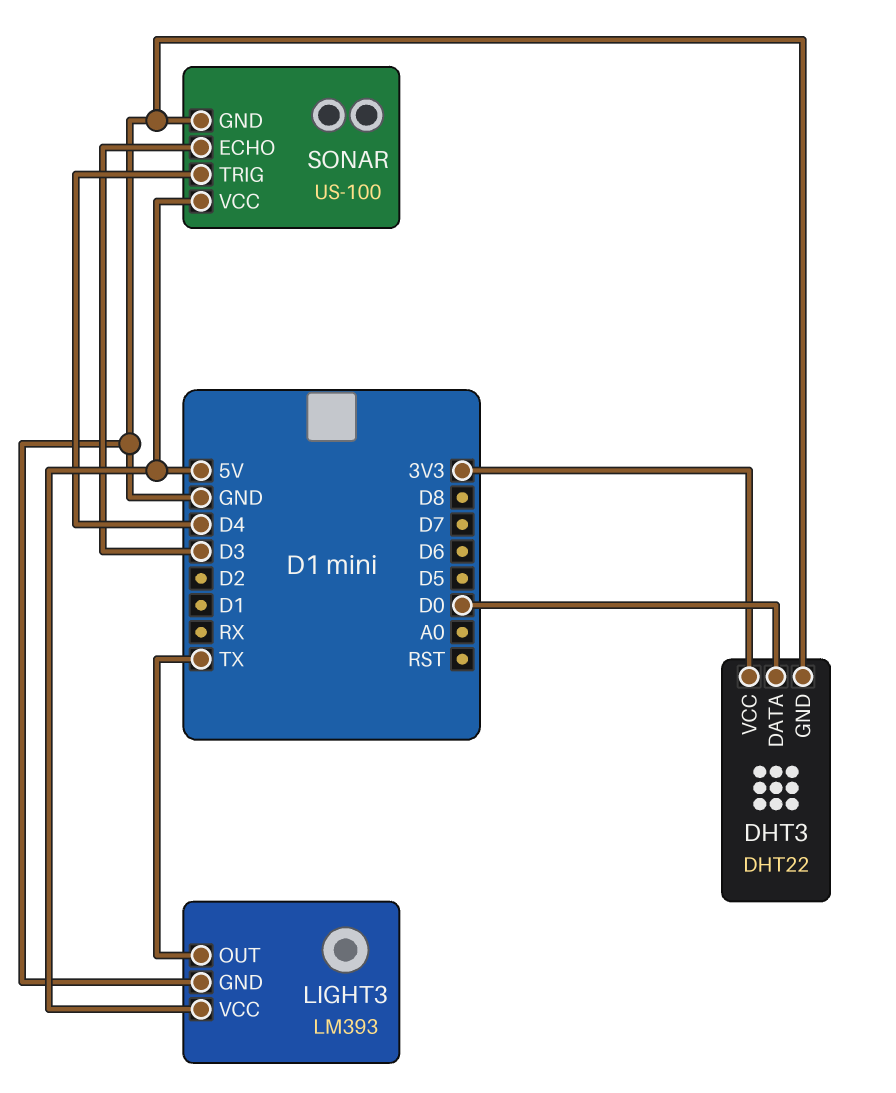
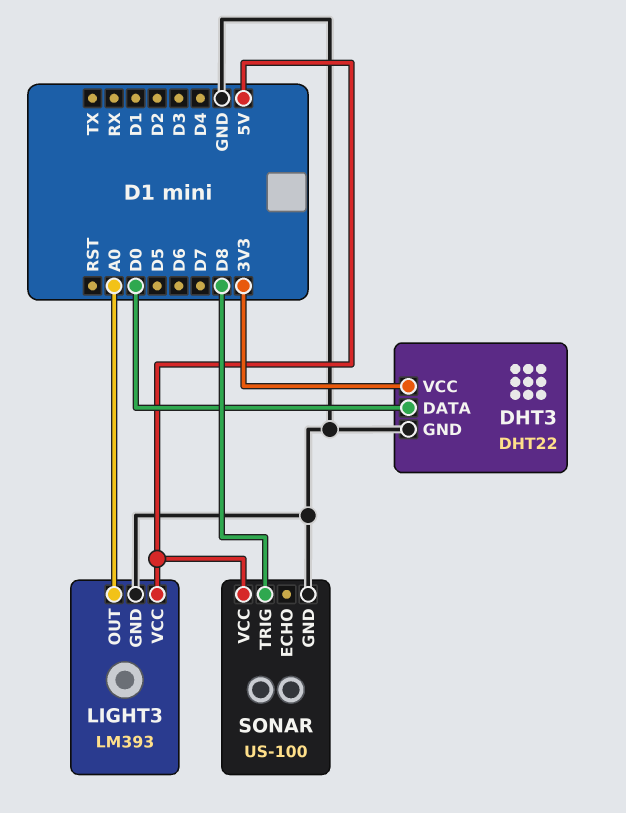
LIGHT3 pin OUT: TX -> A0
SONAR pin ECHO: D3 -> none
SONAR pin TRIG: D4 -> D8

